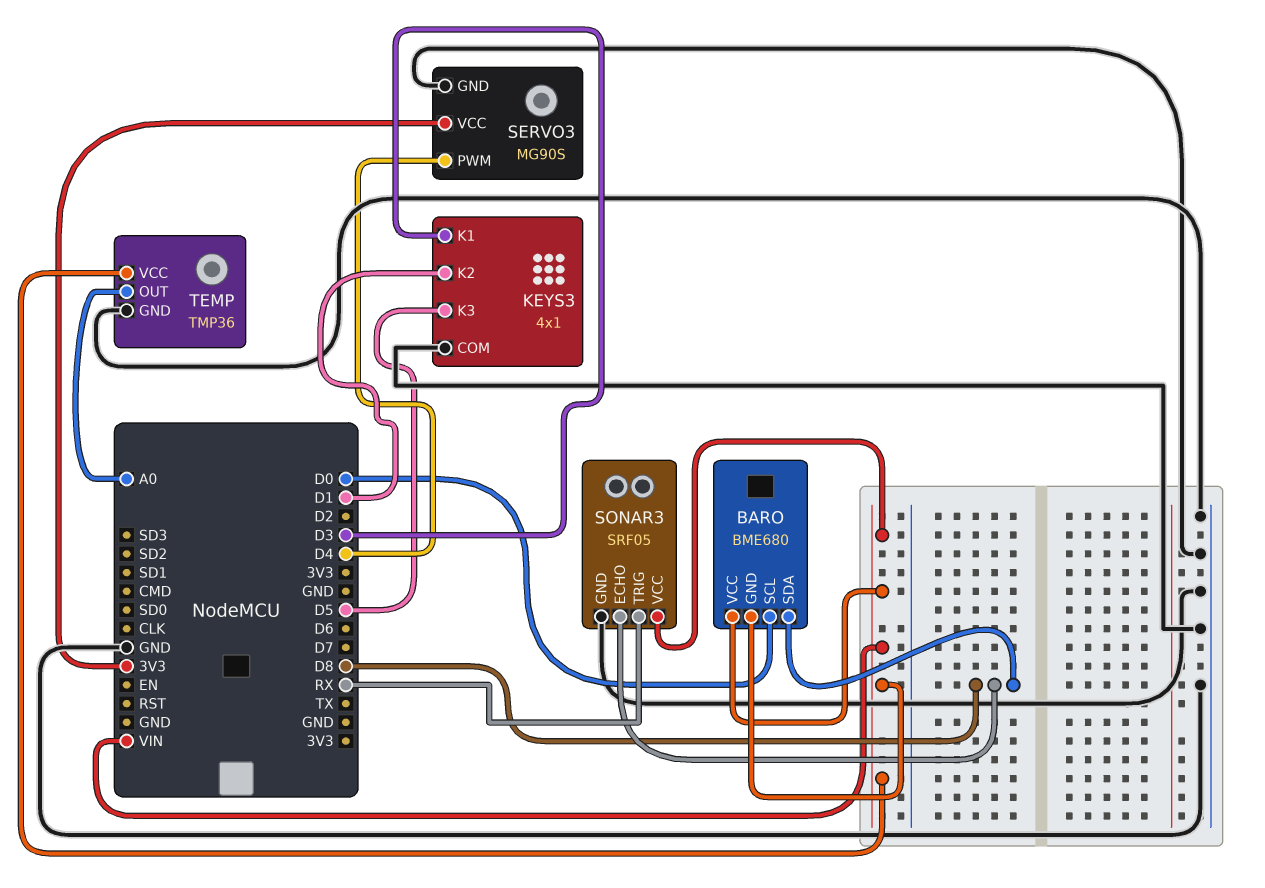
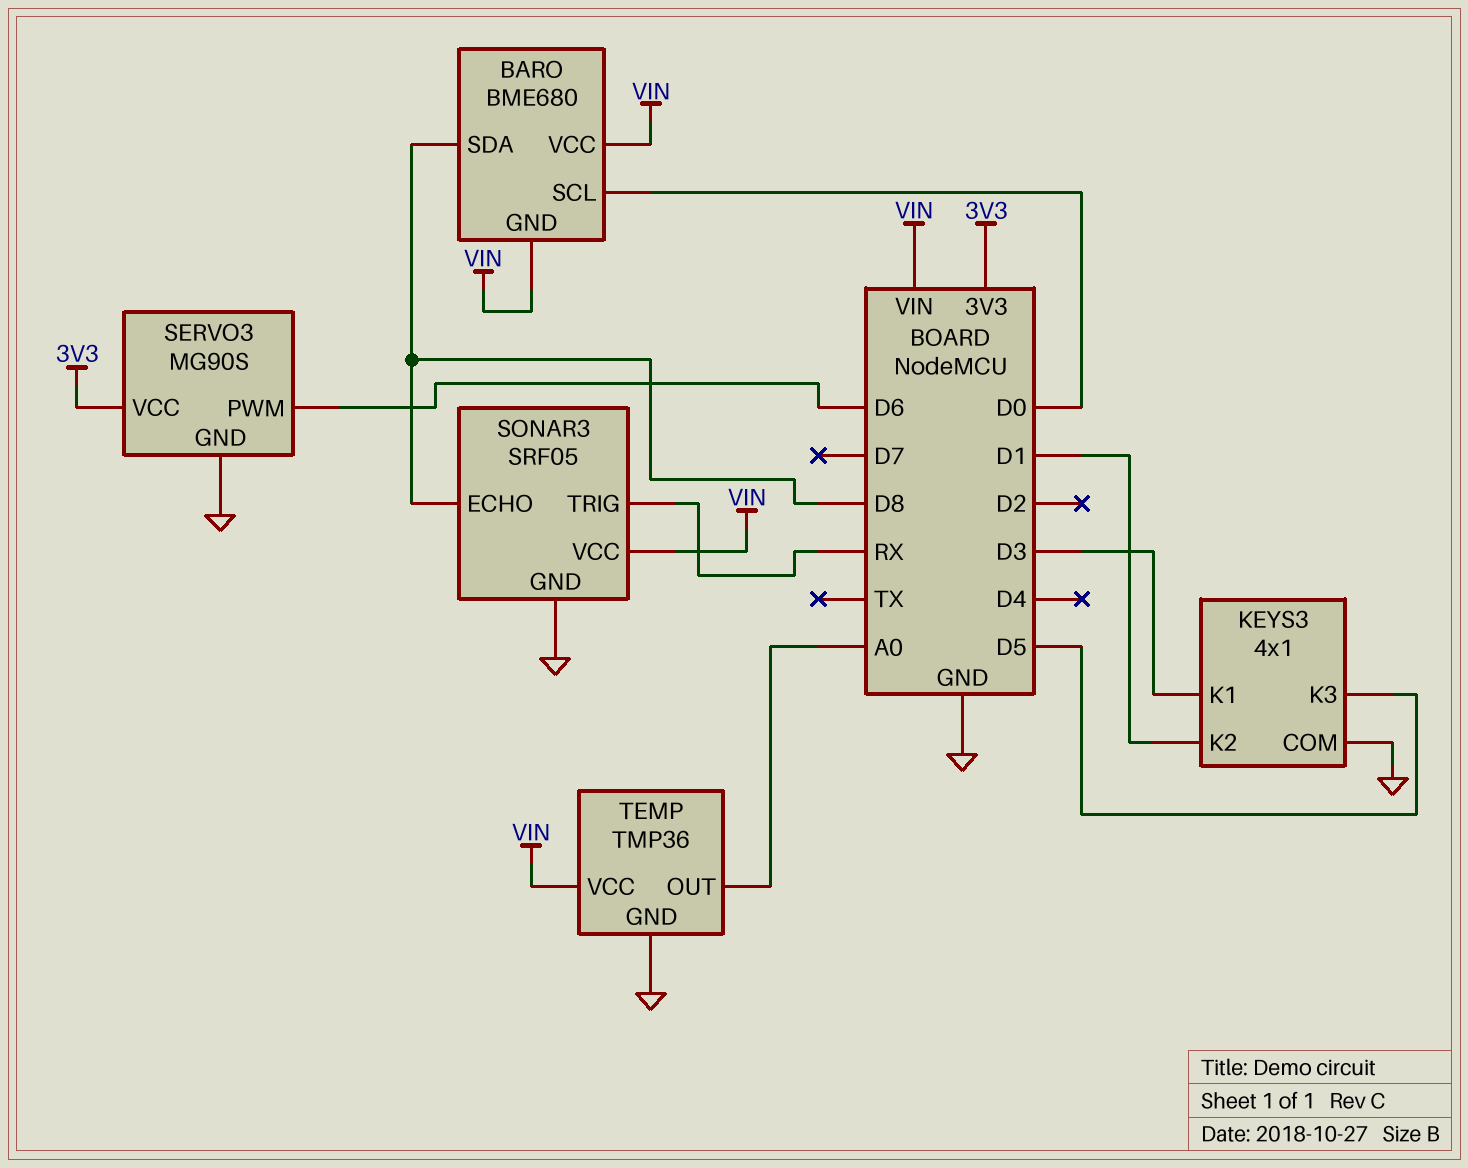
SERVO3 pin PWM: D4 -> D6

